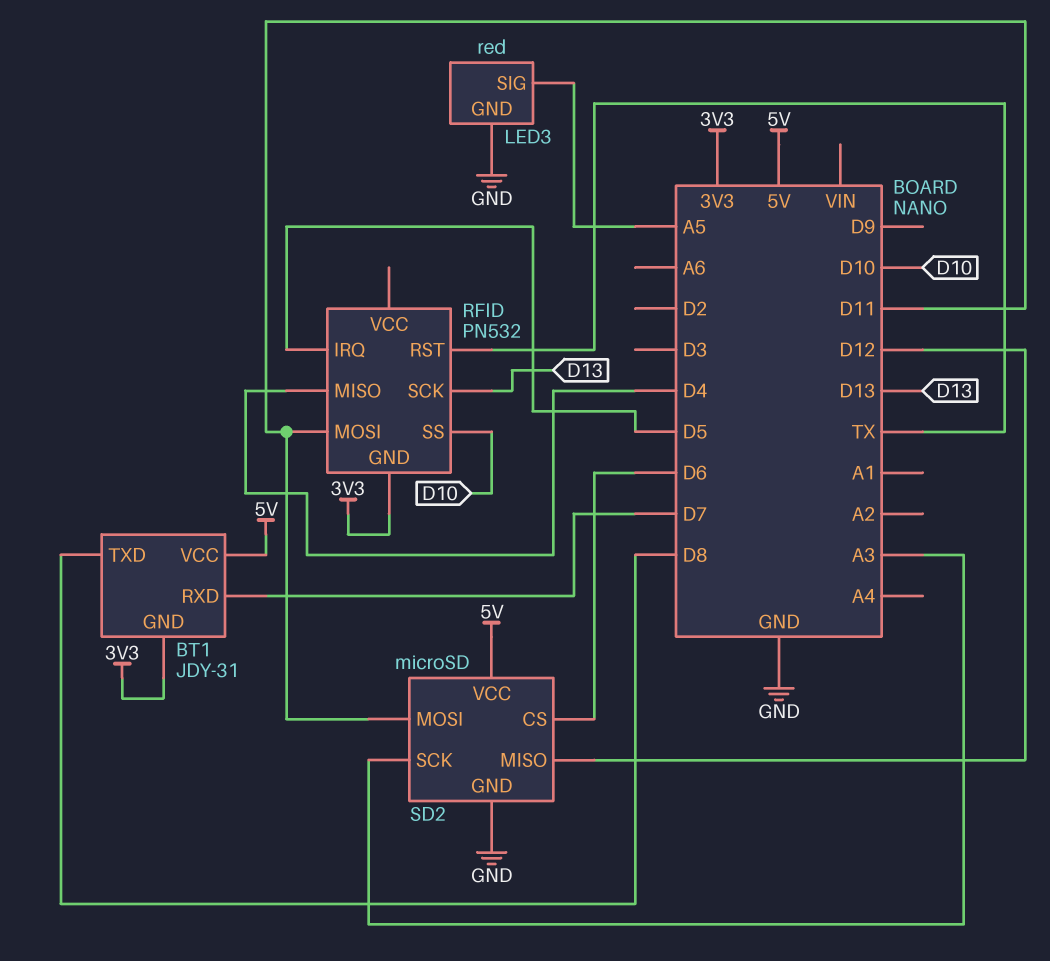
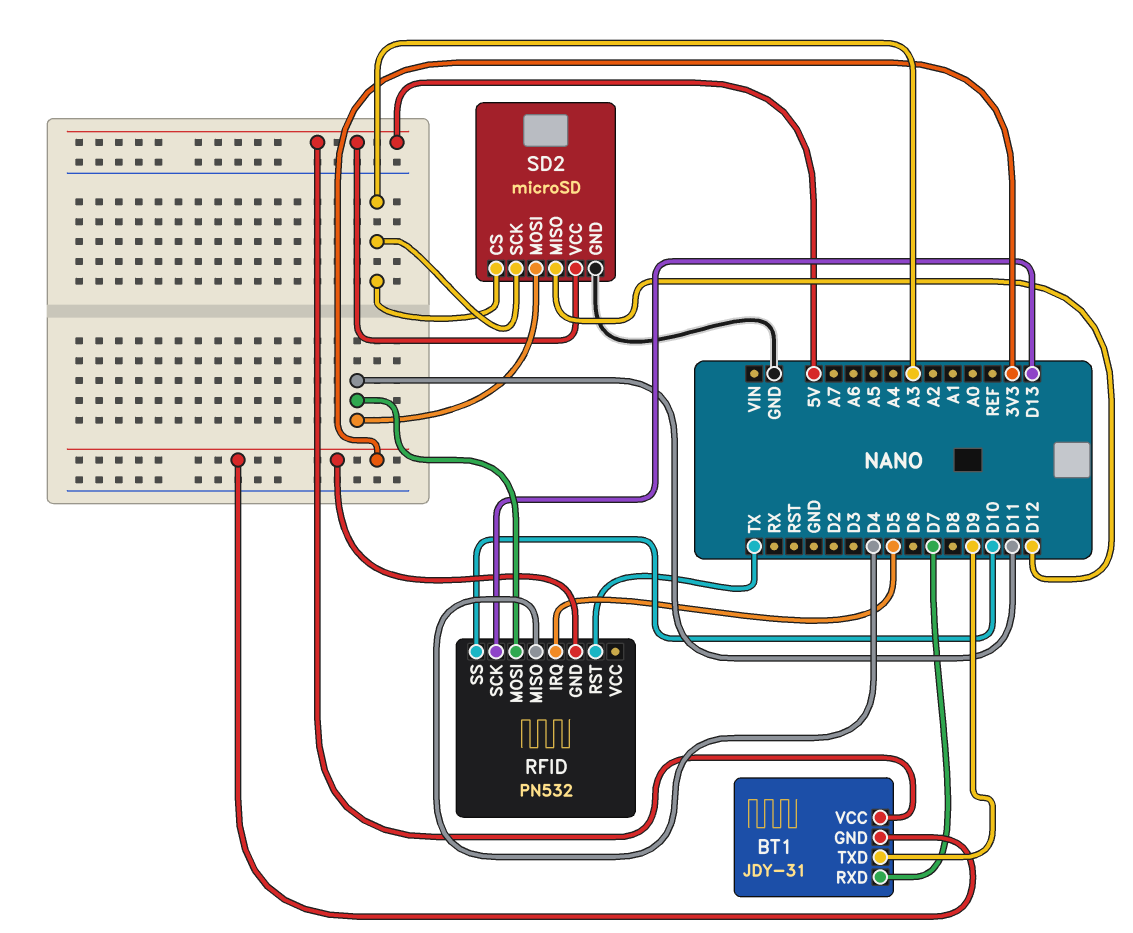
BT1 pin TXD: D8 -> D9
LED3: red -> none
LED3 pin GND: GND -> none
LED3 pin SIG: A5 -> none
SD2 pin CS: D6 -> A3

